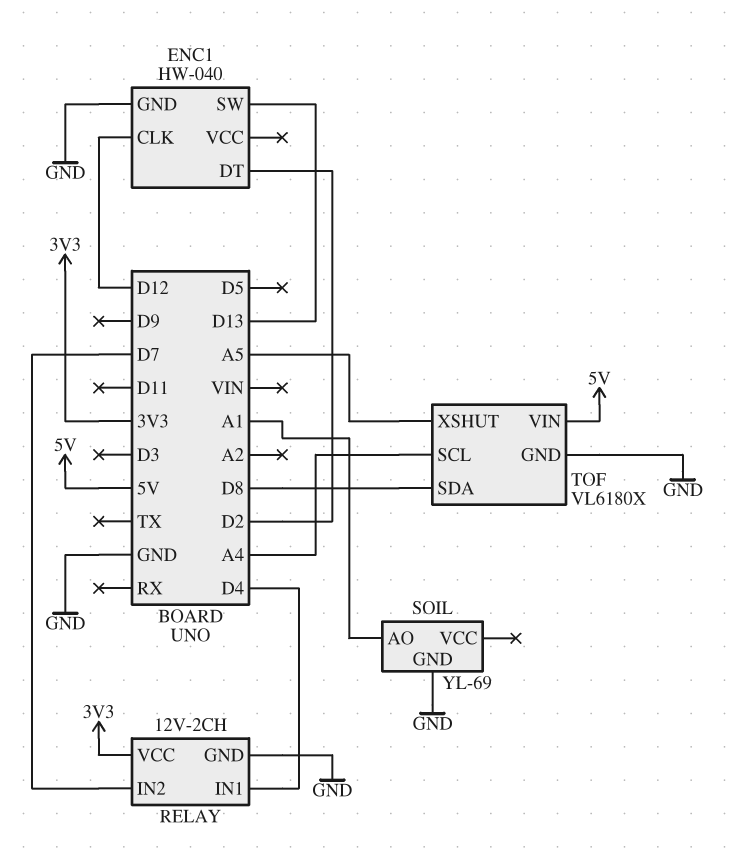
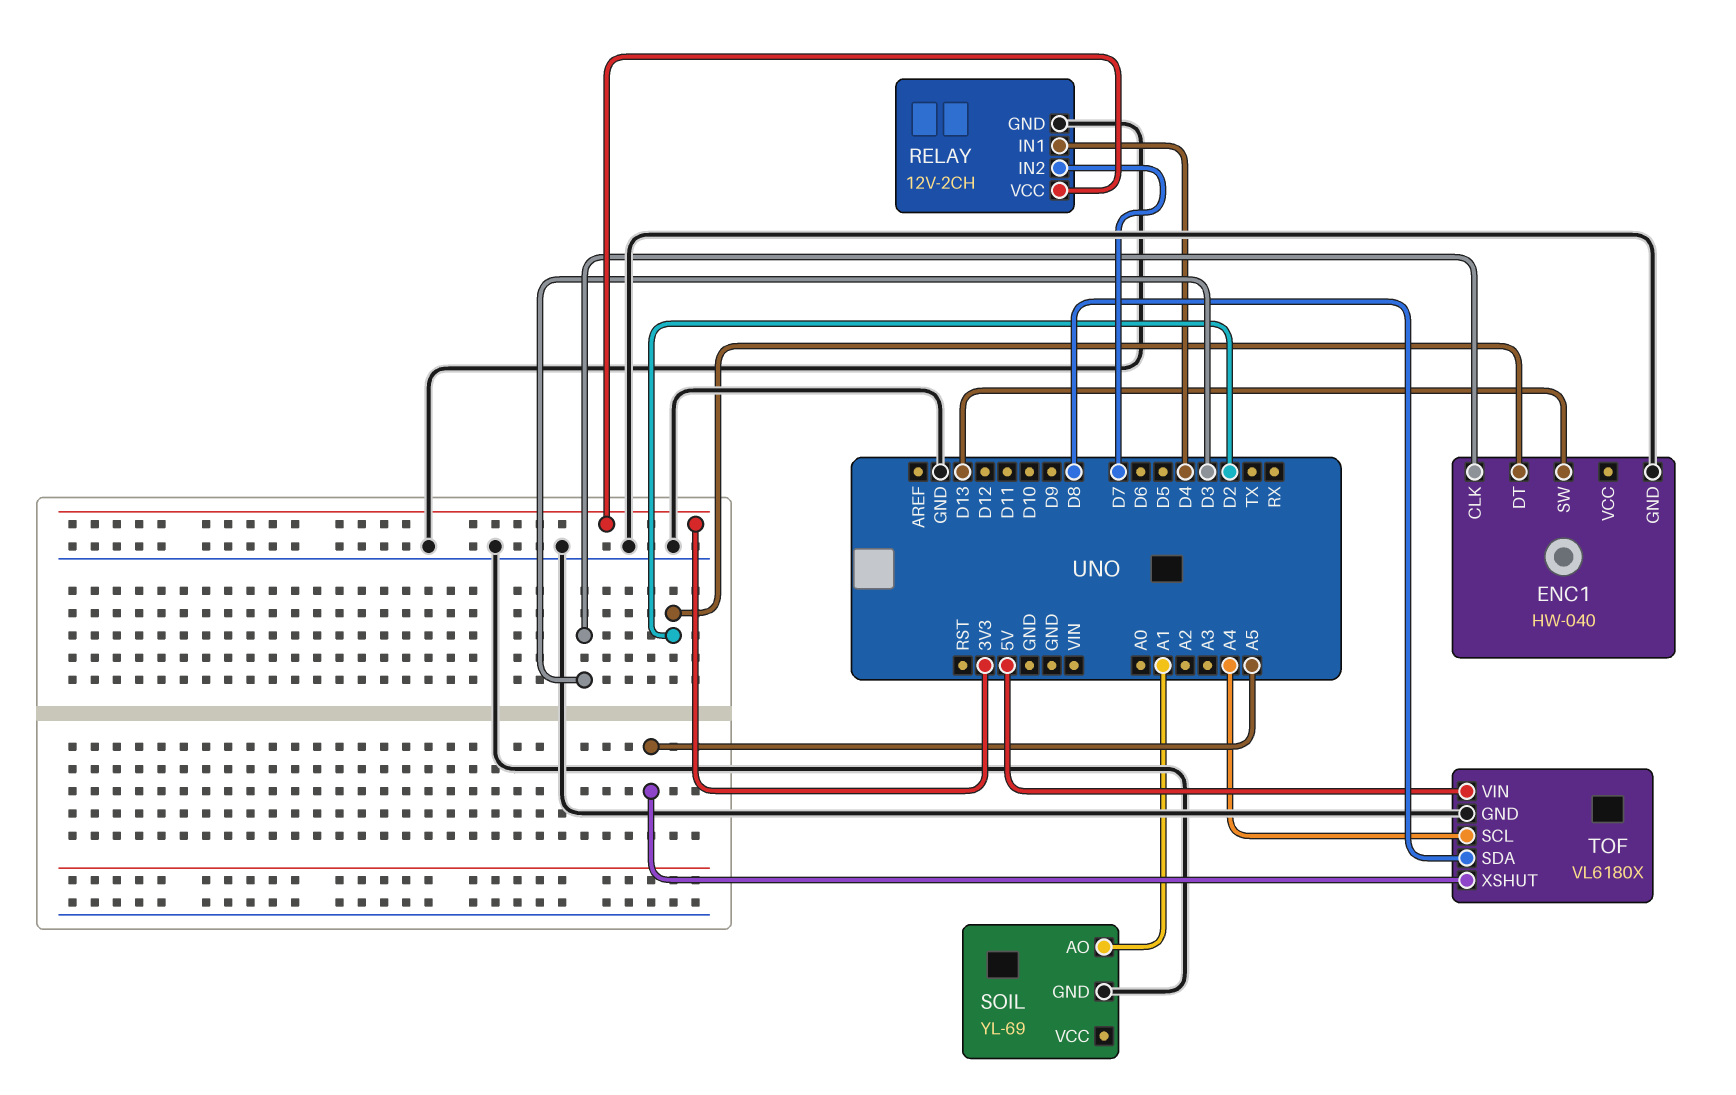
ENC1 pin CLK: D12 -> D3

